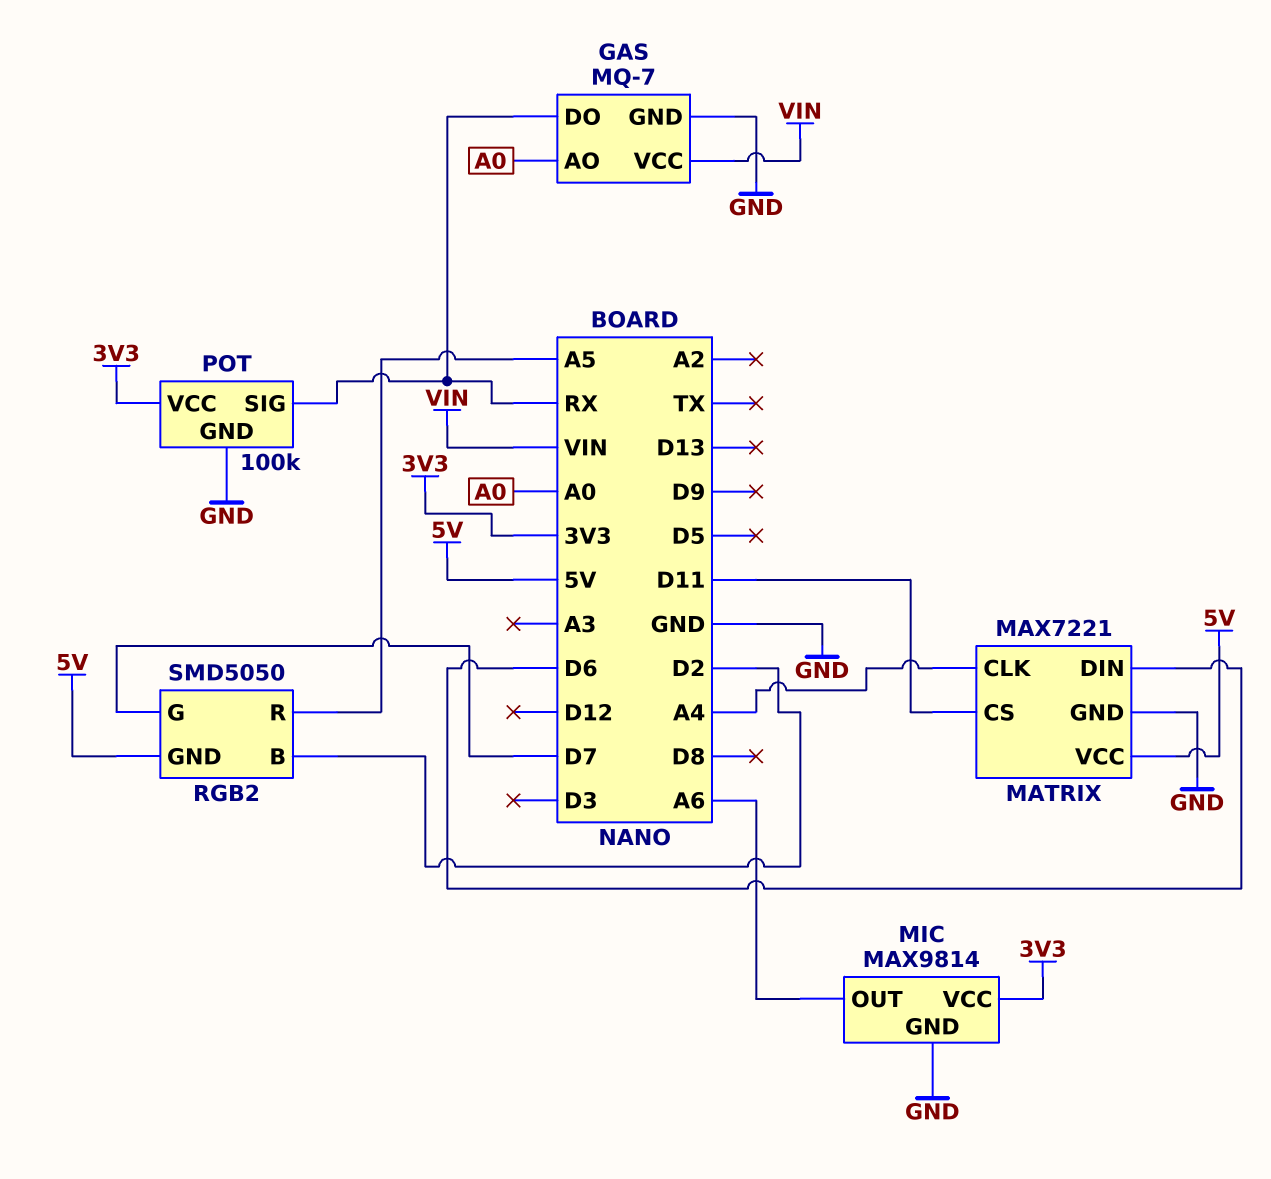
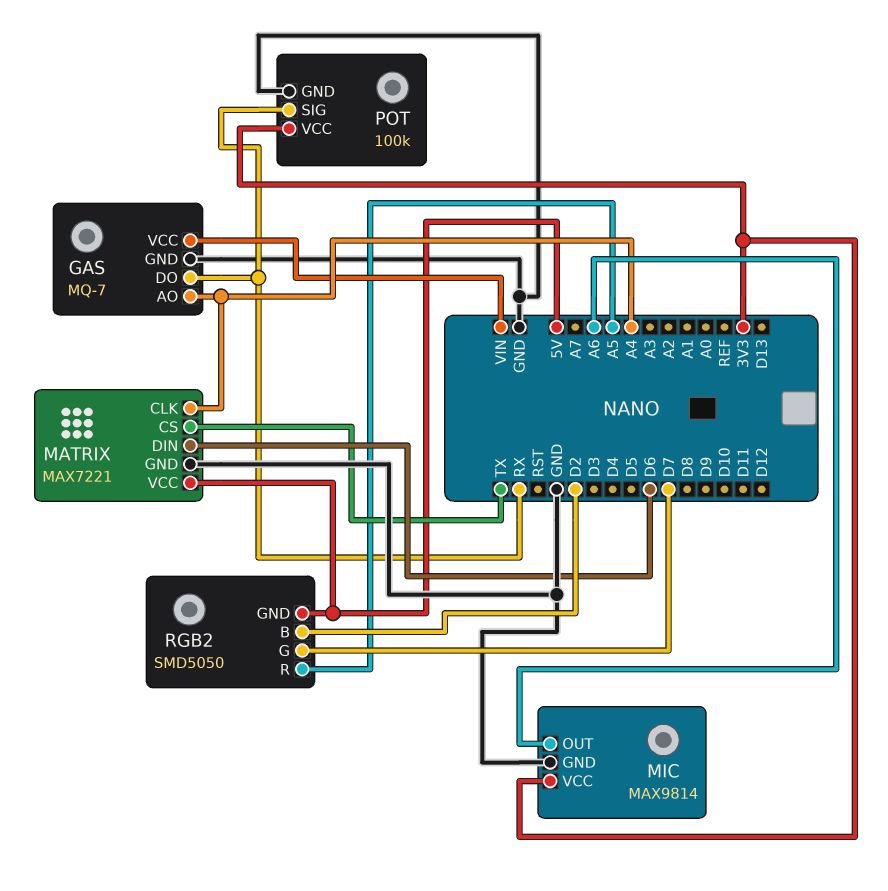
GAS pin AO: A0 -> A4
MATRIX pin CS: D11 -> TX

